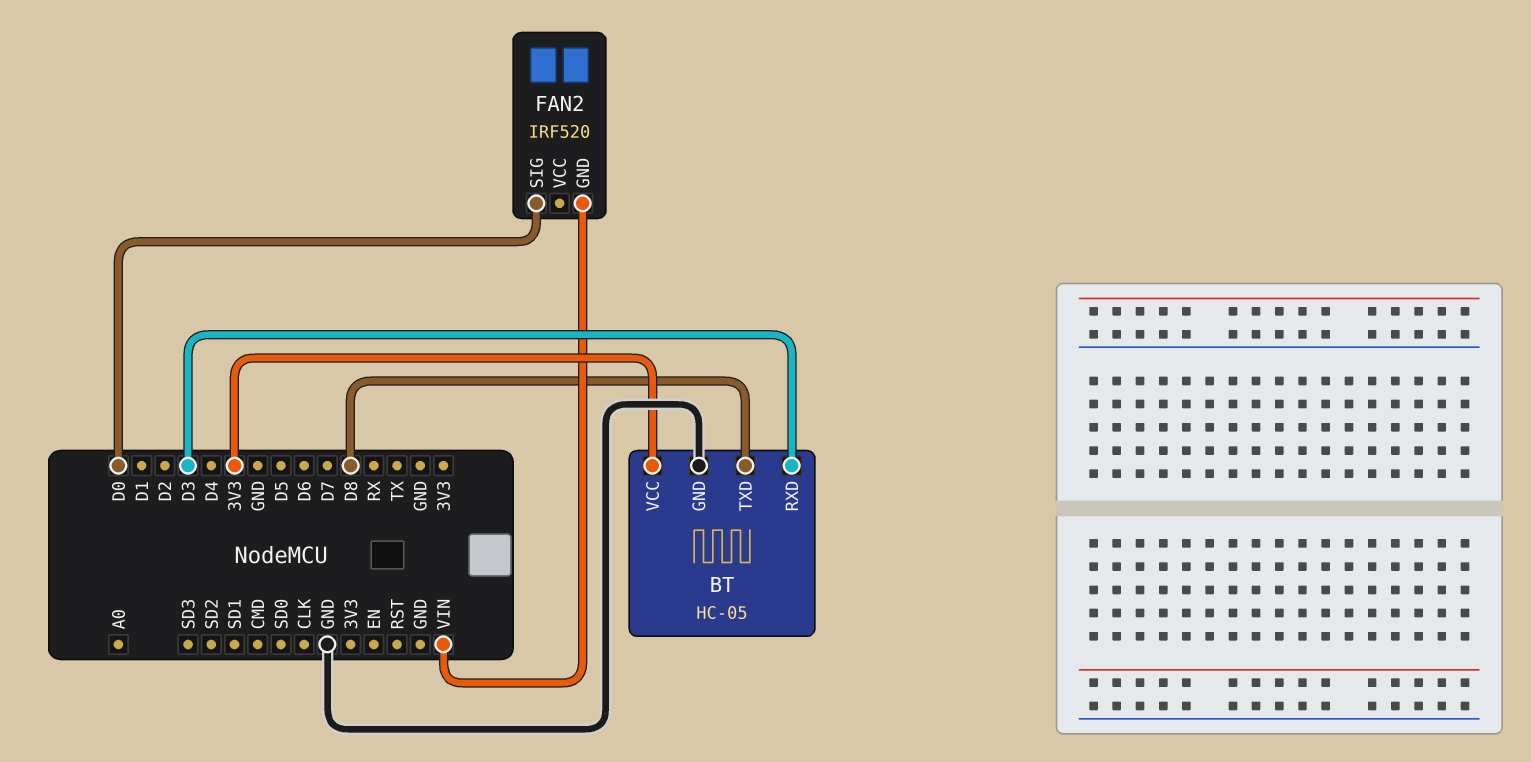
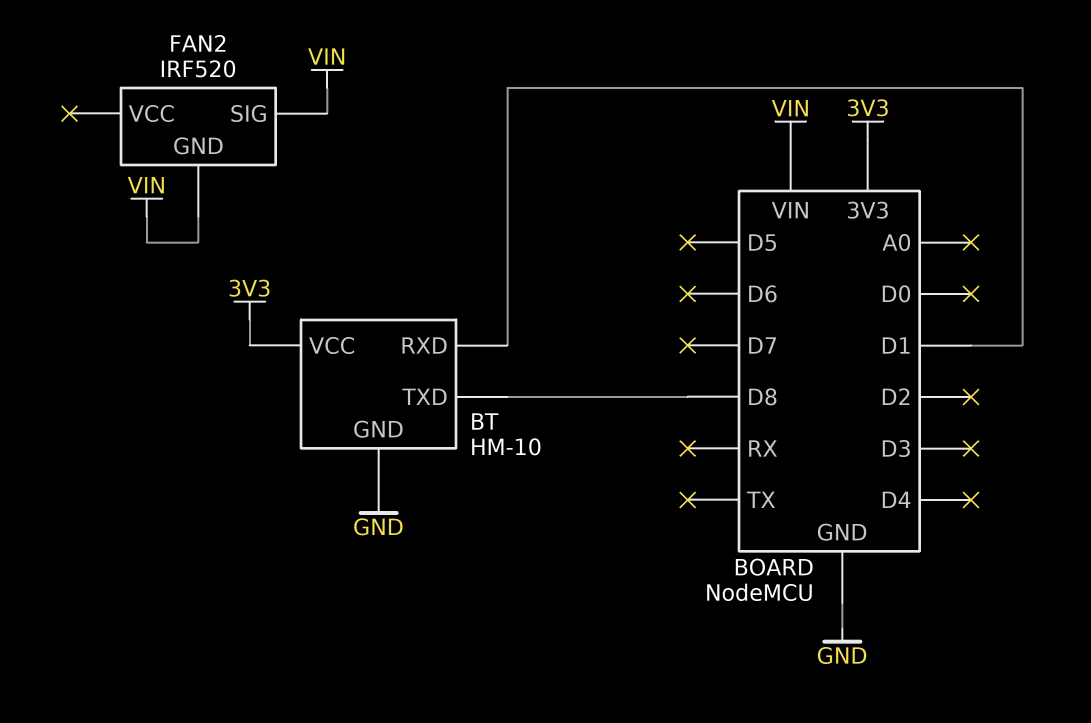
BT: HC-05 -> HM-10
BT pin RXD: D3 -> D1
FAN2 pin SIG: D0 -> VIN

